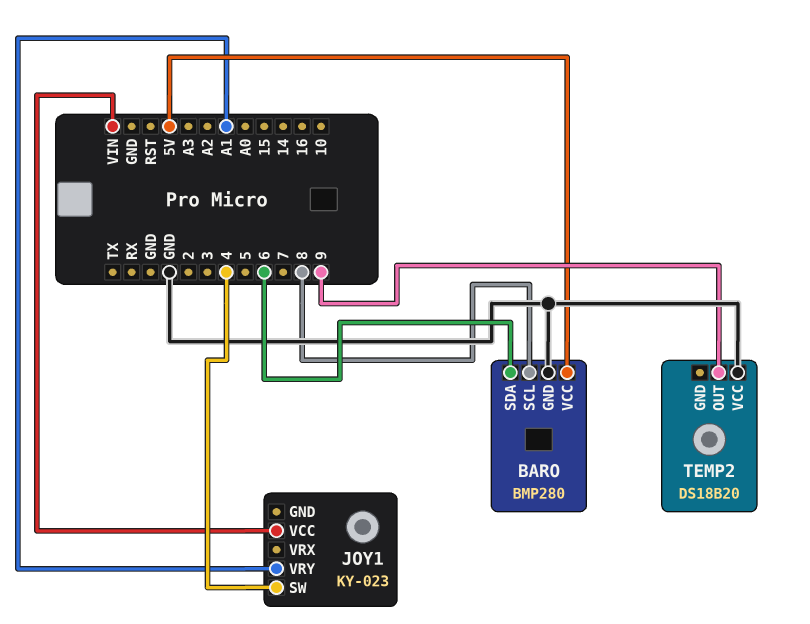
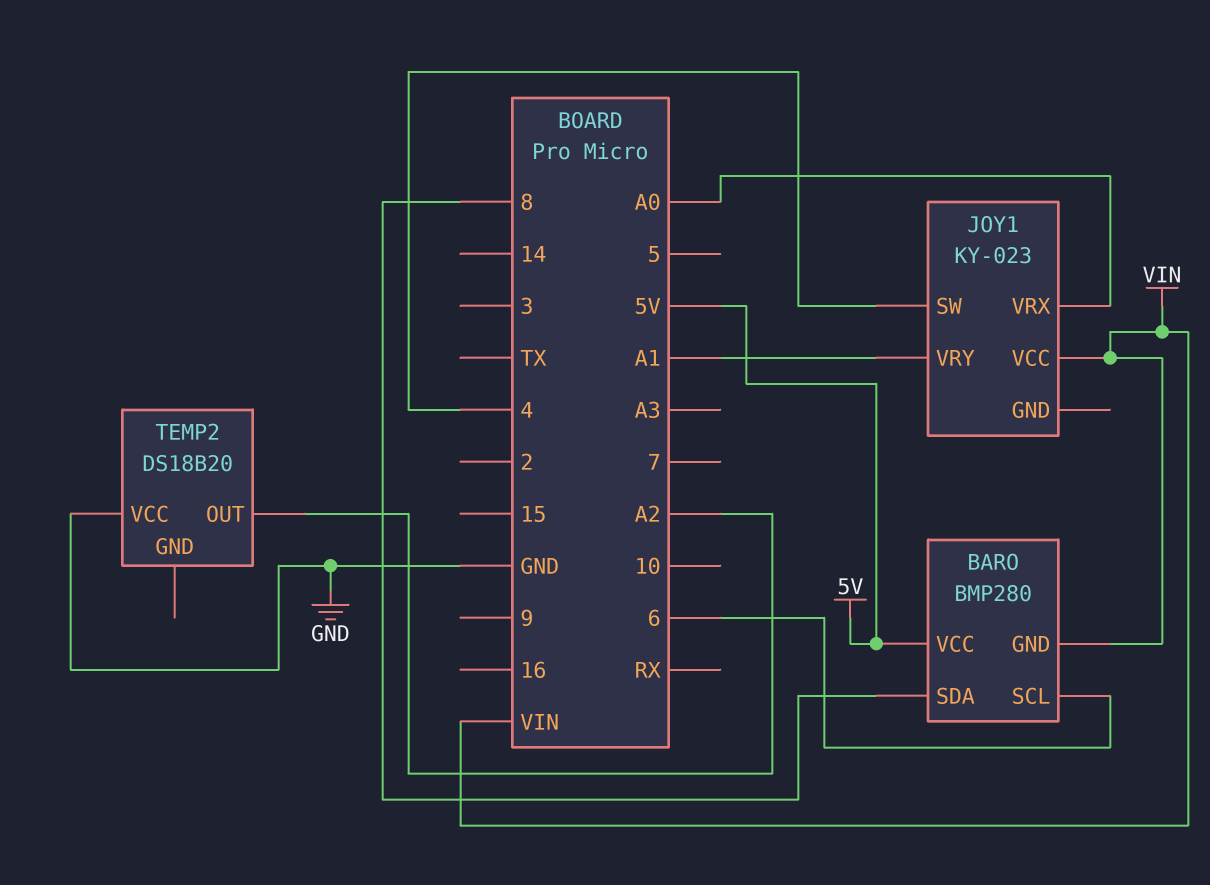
BARO pin GND: GND -> VIN
BARO pin SCL: 8 -> 6
BARO pin SDA: 6 -> 8
JOY1 pin VRX: none -> A0
TEMP2 pin OUT: 9 -> A2

